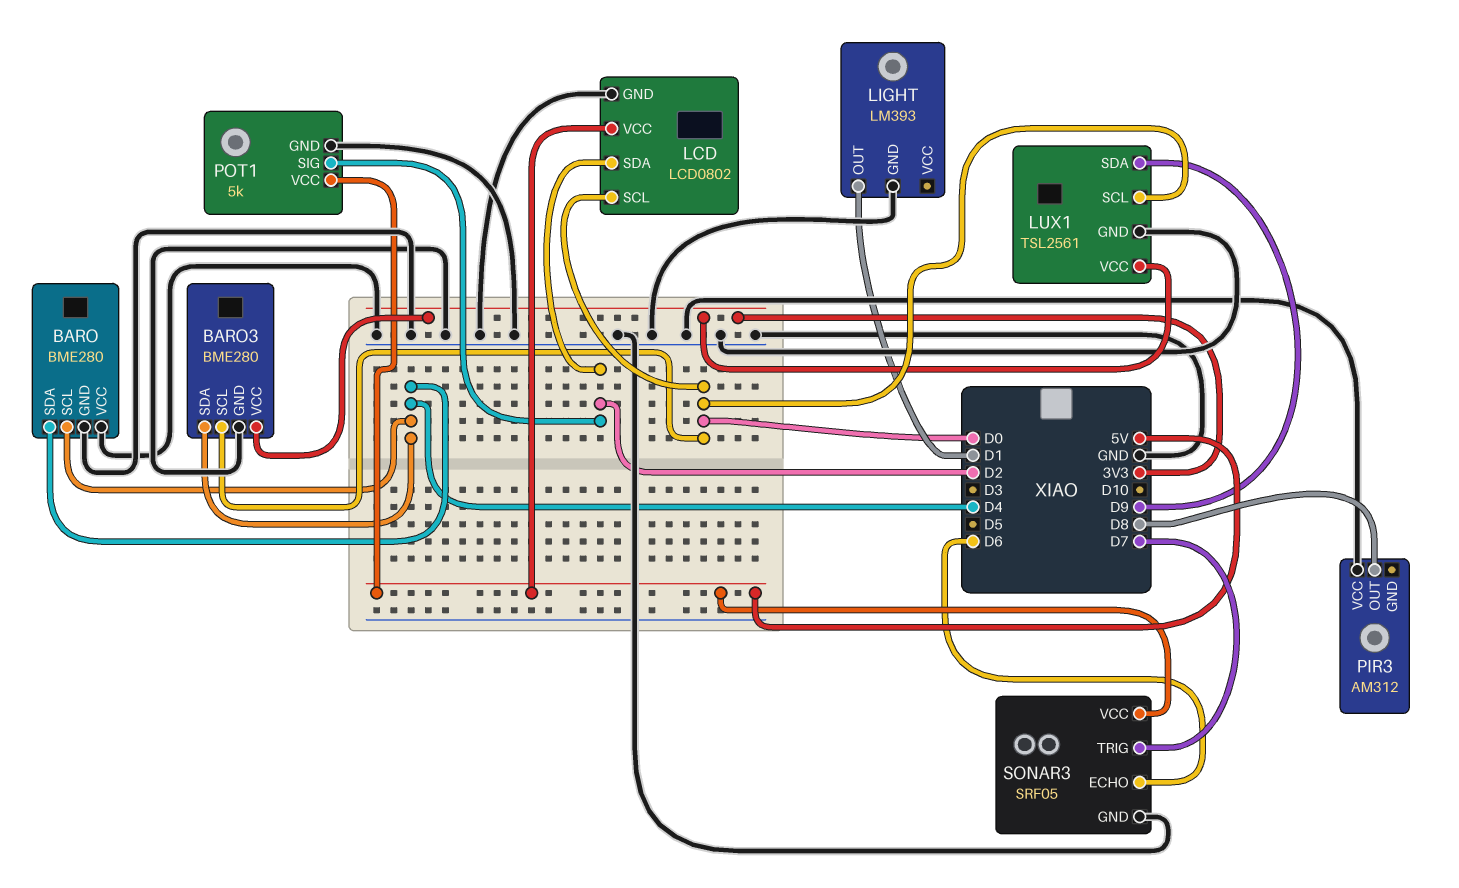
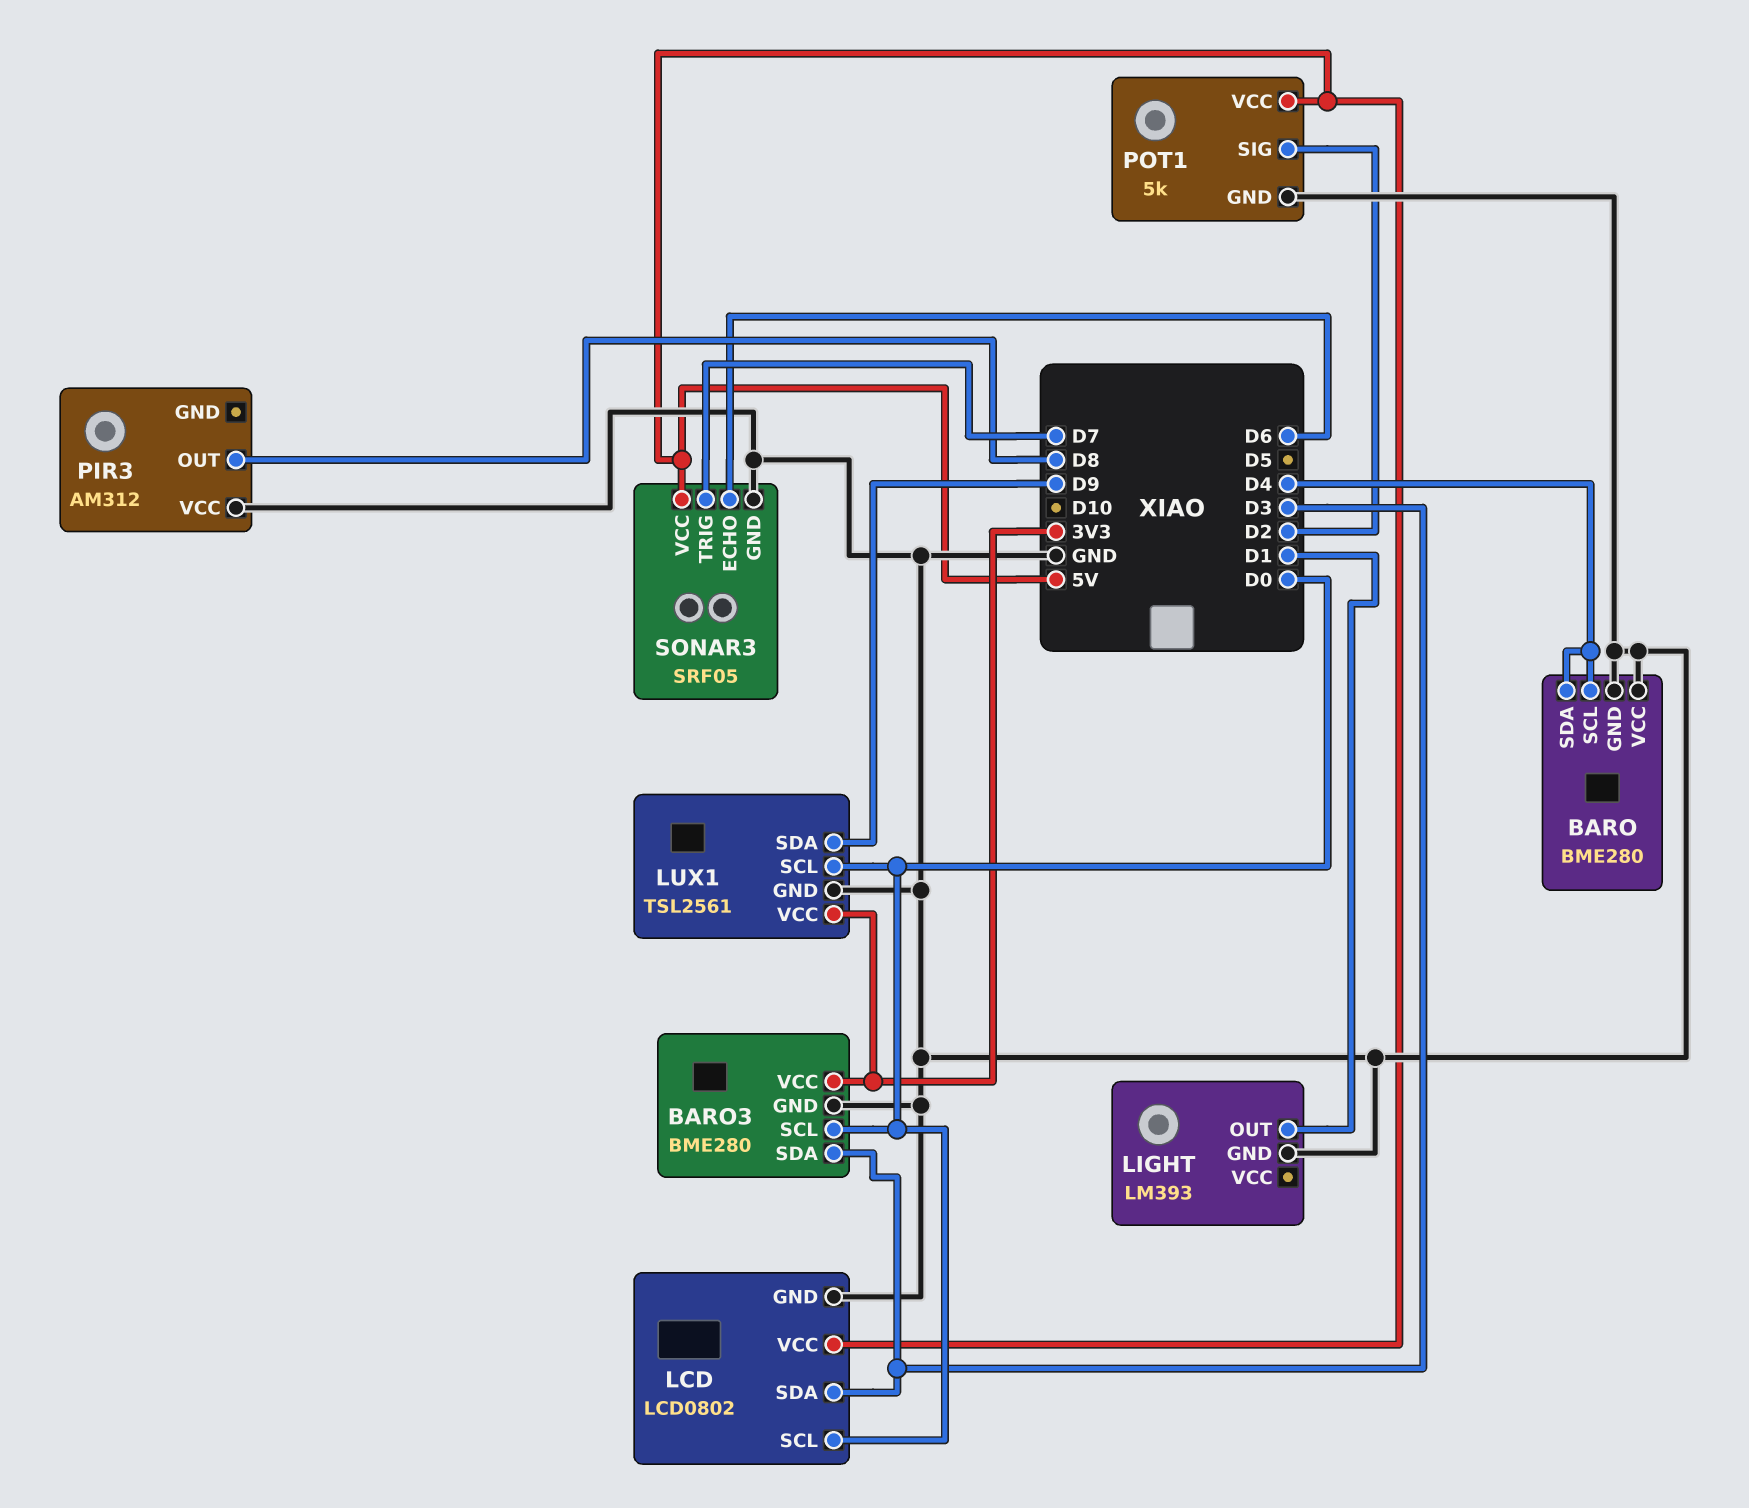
BARO3 pin SDA: D4 -> D3
LCD pin SDA: D2 -> D3

